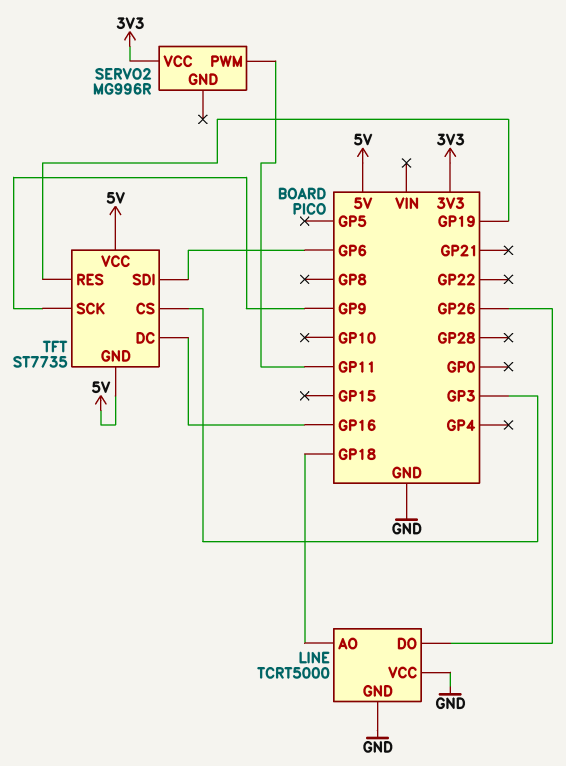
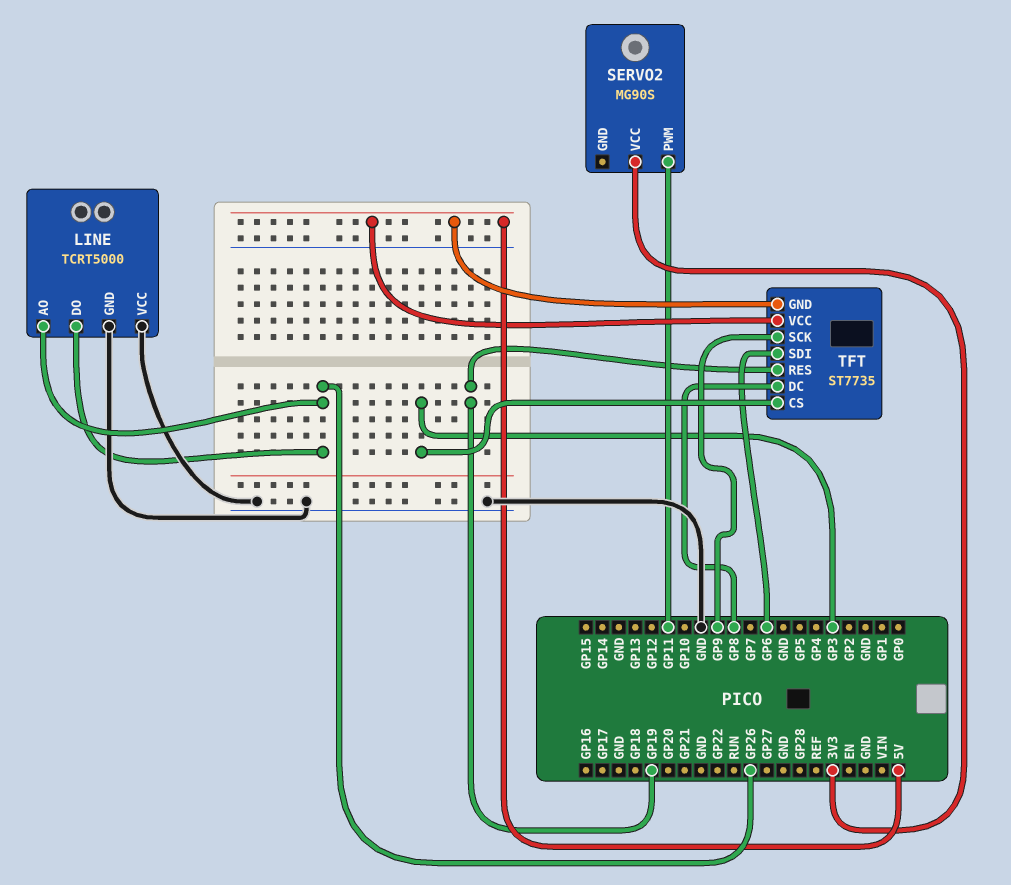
LINE pin AO: GP18 -> GP26
SERVO2: MG996R -> MG90S
TFT pin DC: GP16 -> GP8

